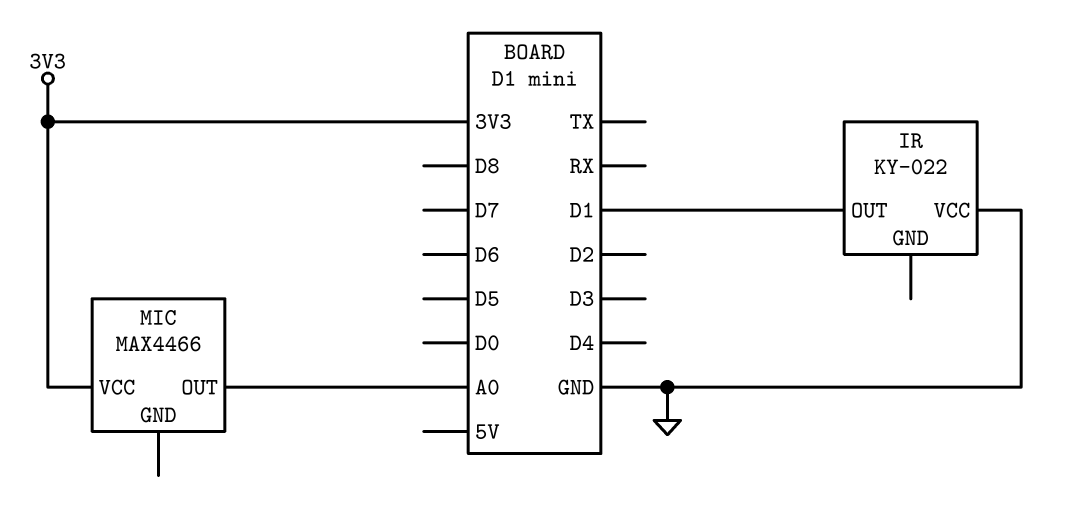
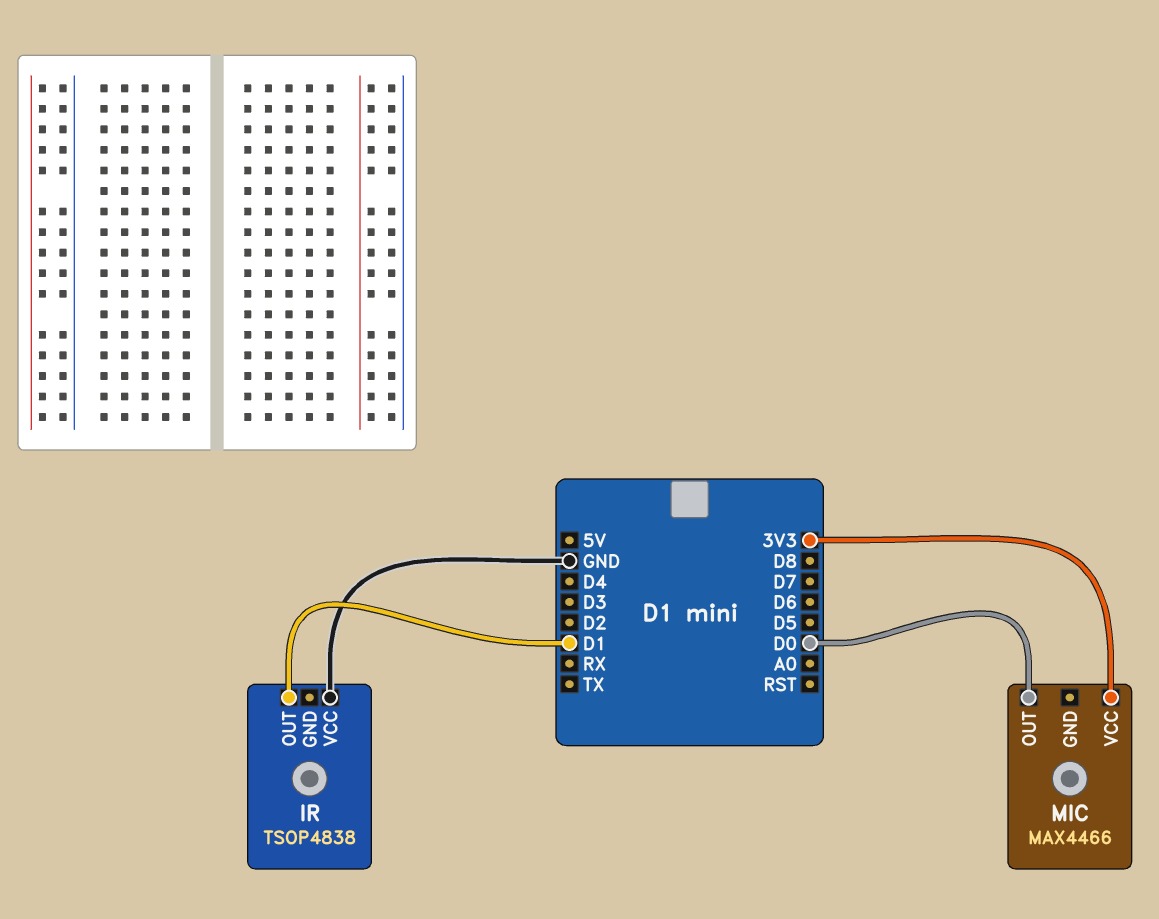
IR: KY-022 -> TSOP4838
MIC pin OUT: A0 -> D0

